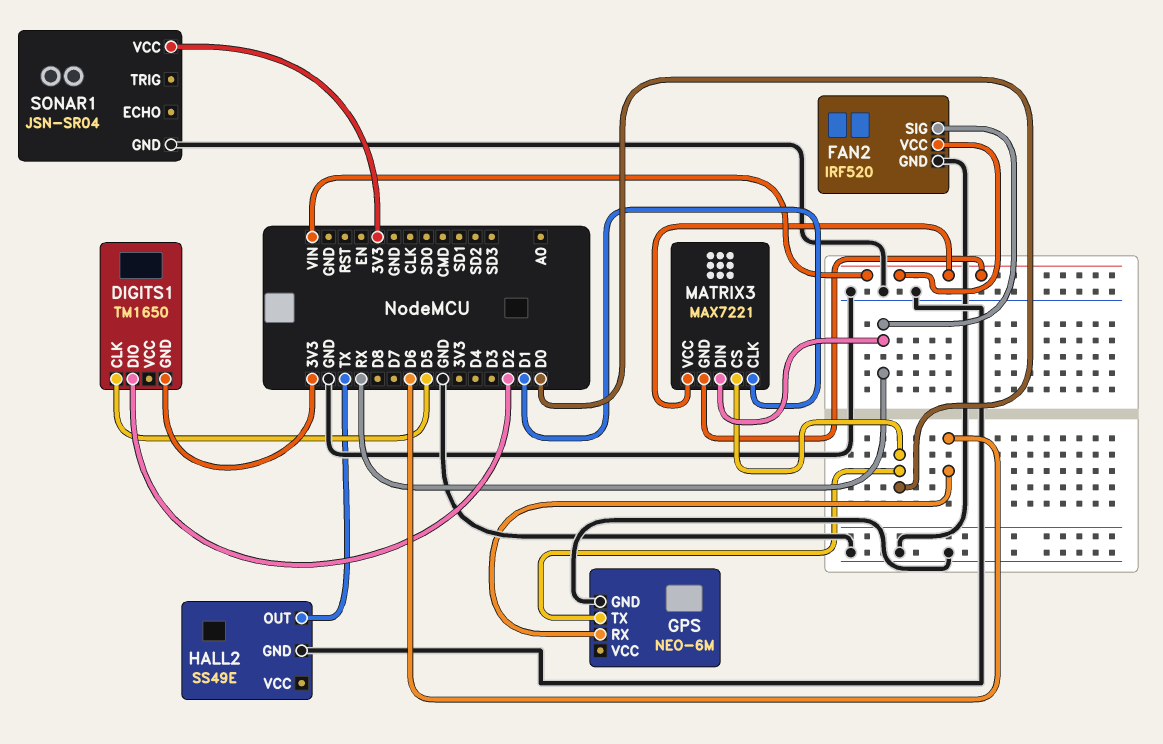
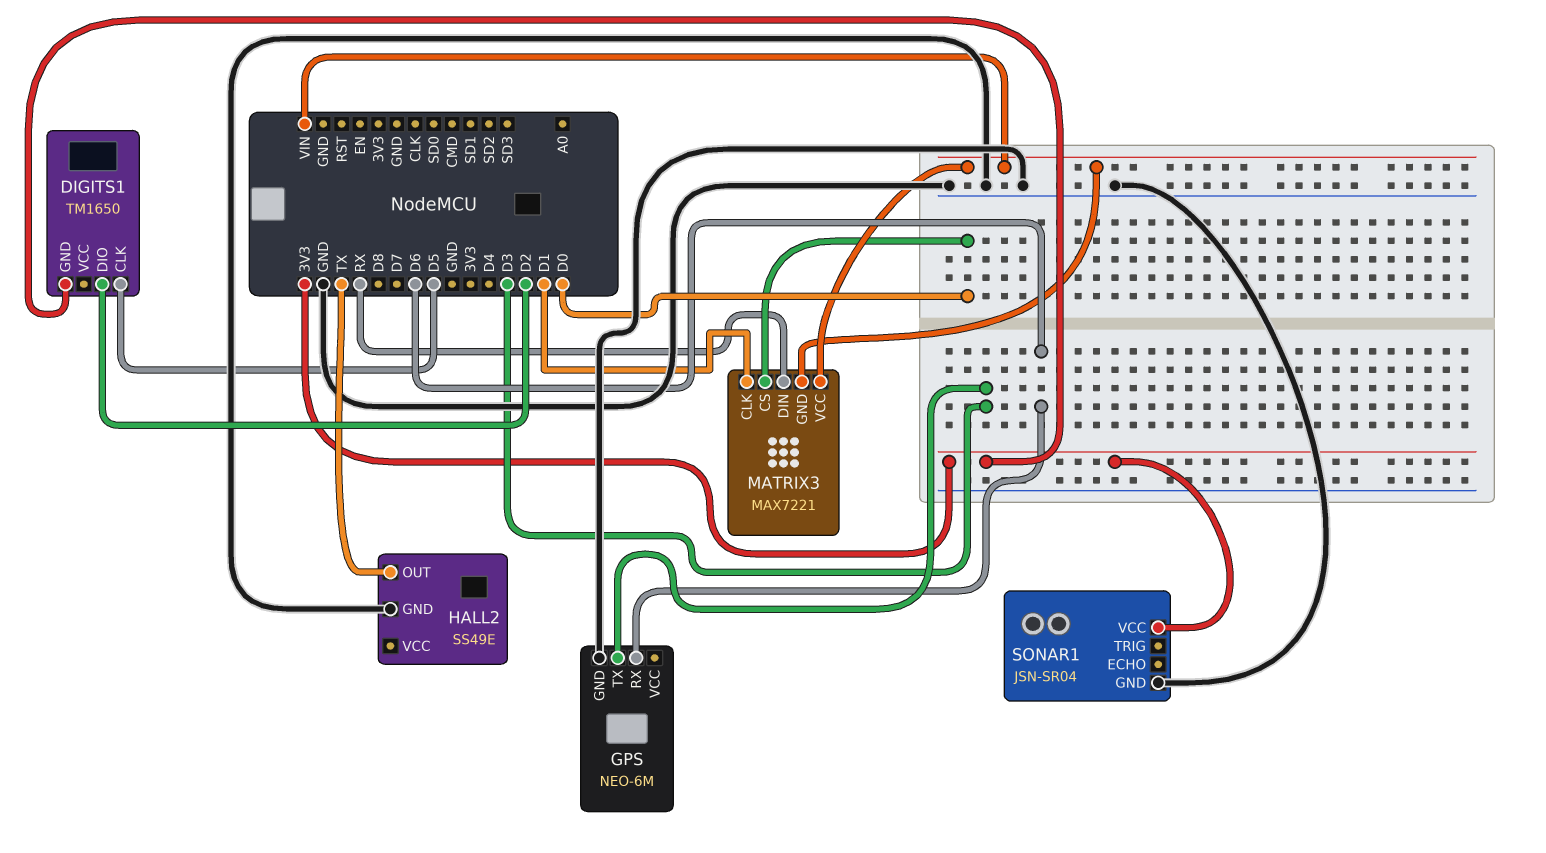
FAN2: IRF520 -> none
FAN2 pin GND: GND -> none
FAN2 pin SIG: RX -> none
FAN2 pin VCC: VIN -> none
GPS pin TX: D0 -> D3

